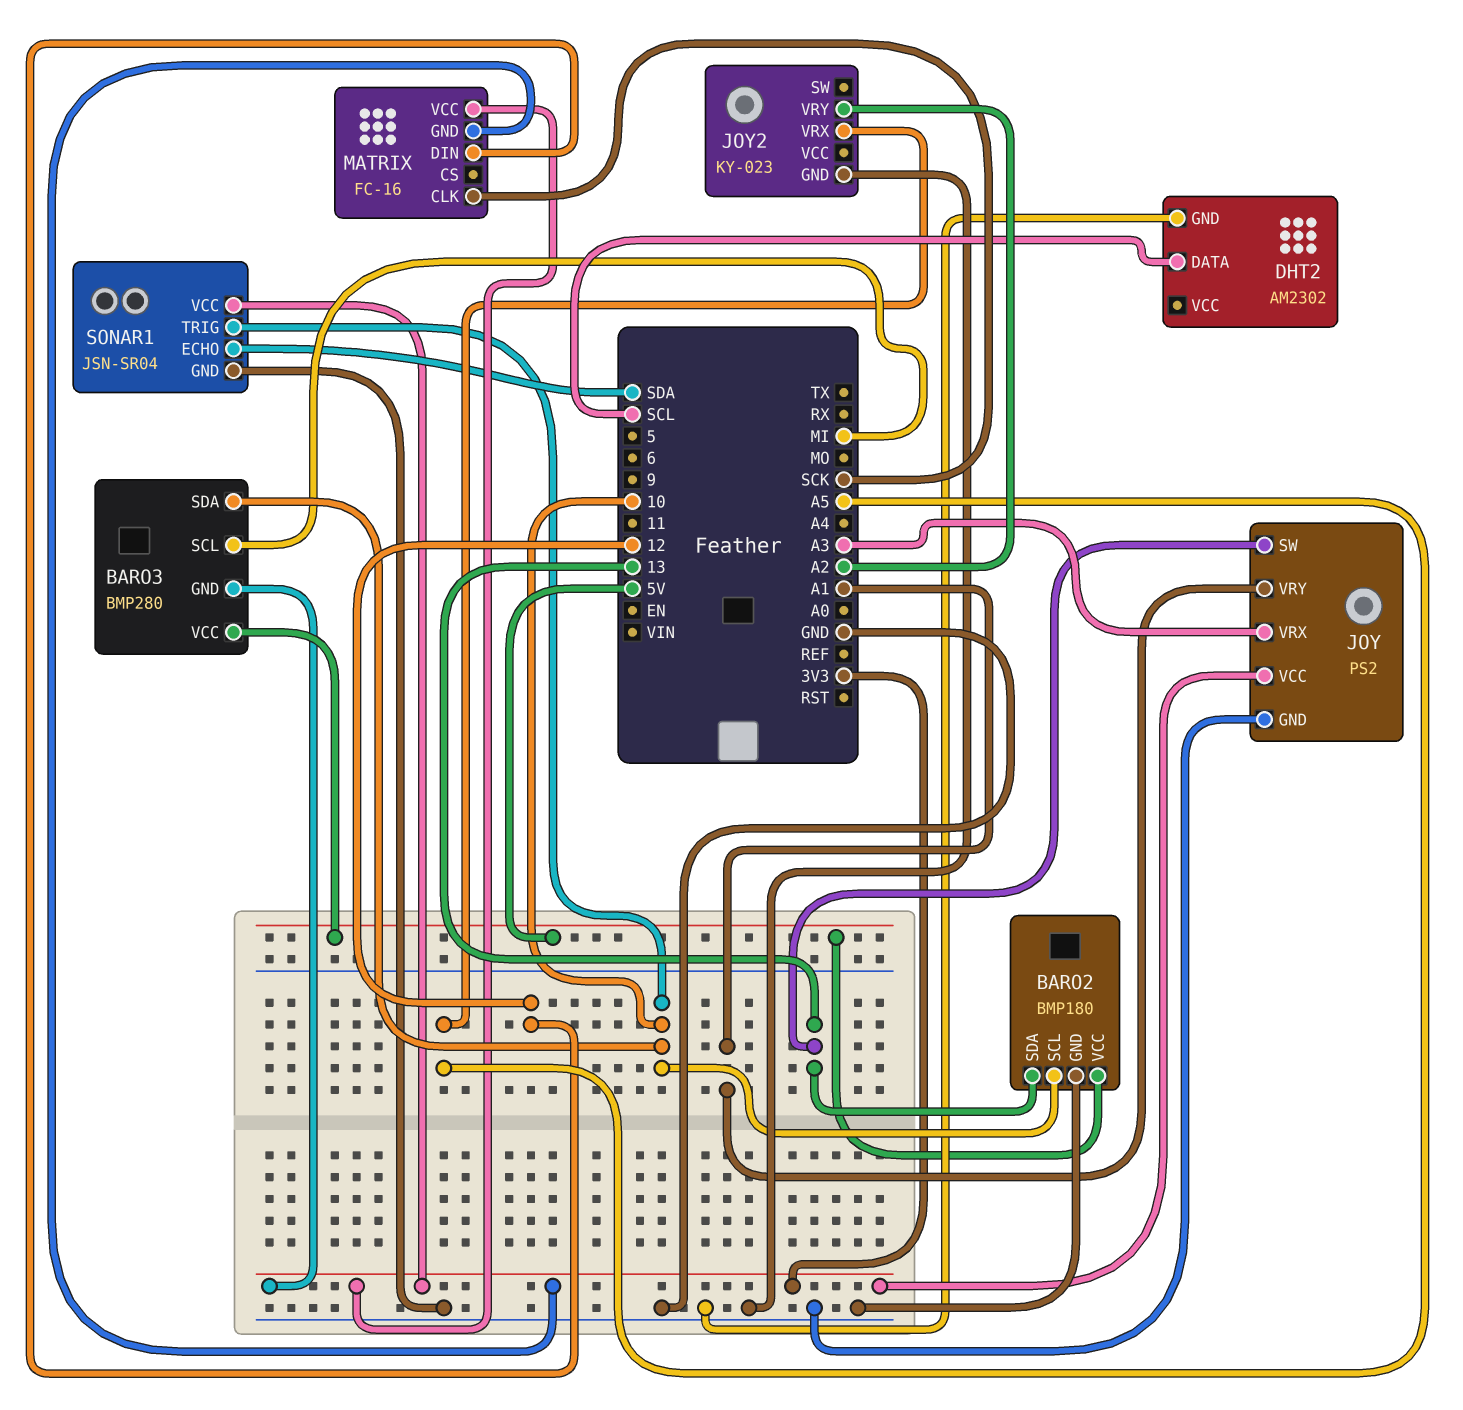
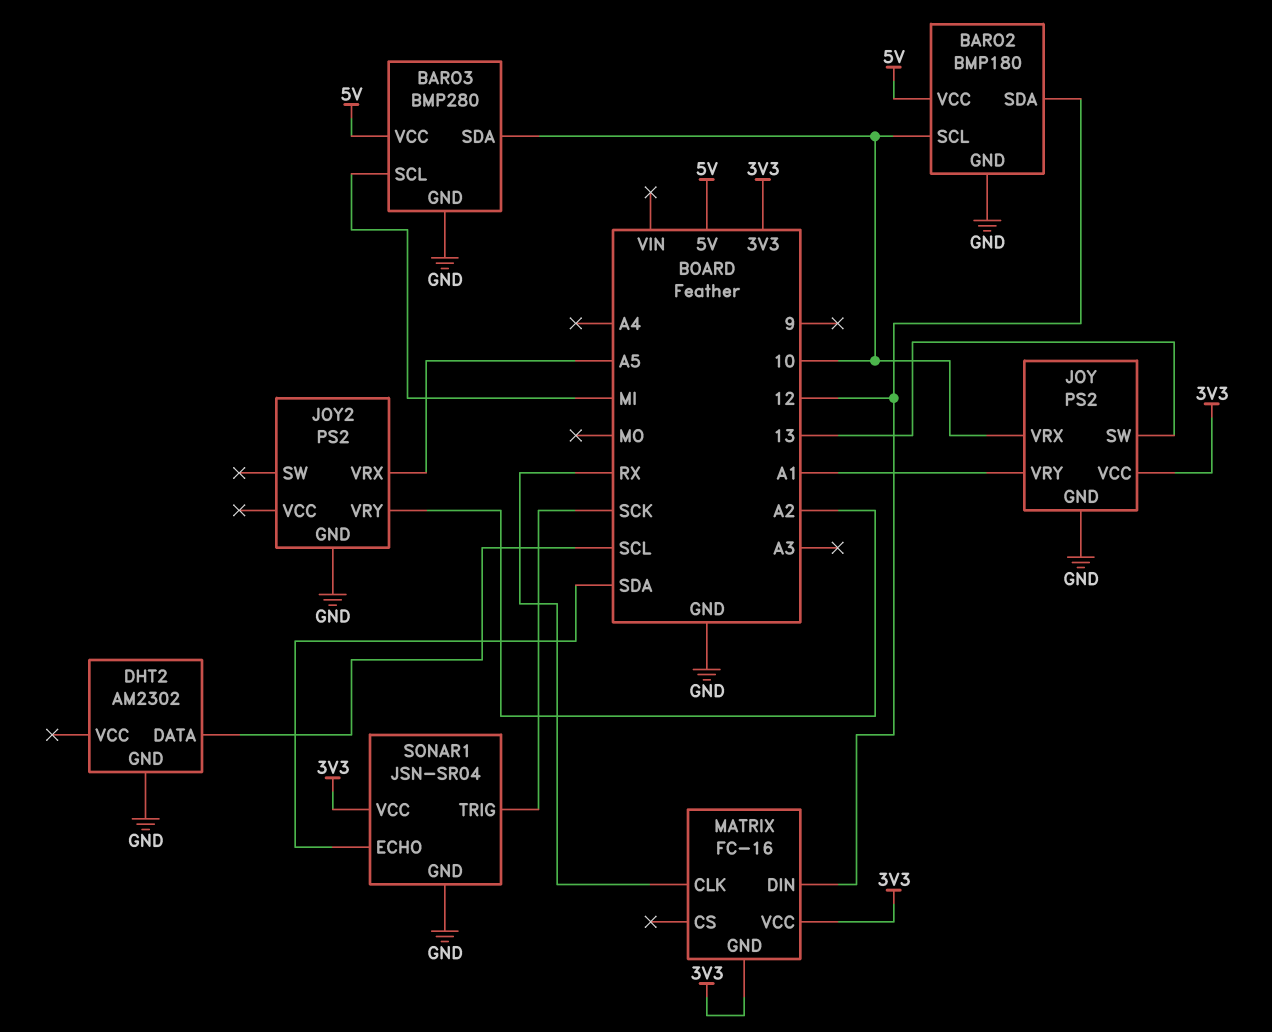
BARO2 pin SDA: 13 -> 12
BARO3 pin GND: 3V3 -> GND
JOY pin VRX: A3 -> 10
JOY2: KY-023 -> PS2
MATRIX pin CLK: SCK -> RX
SONAR1 pin TRIG: 10 -> SCK

